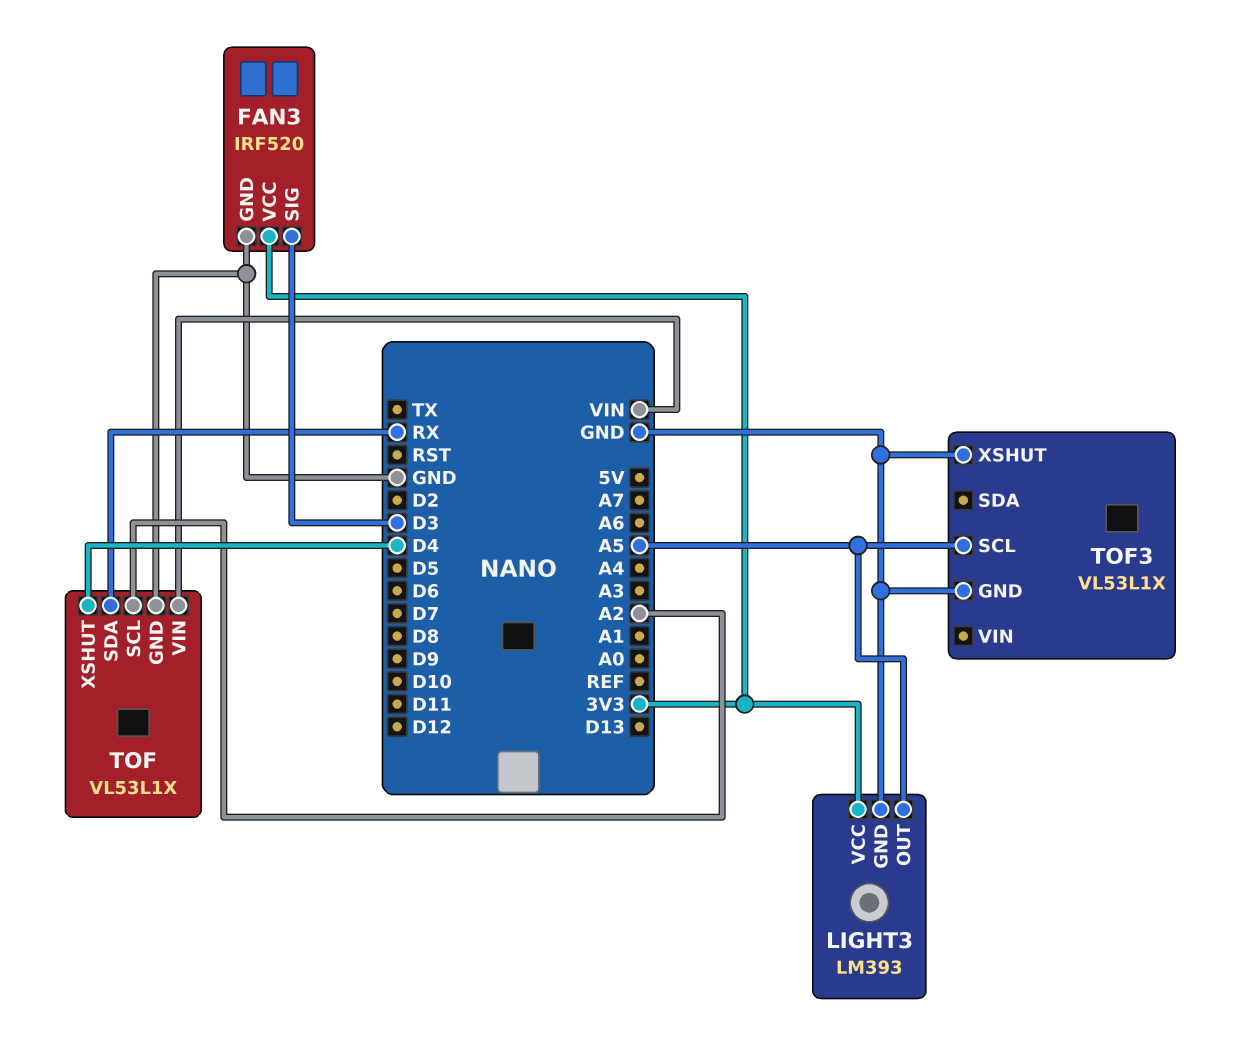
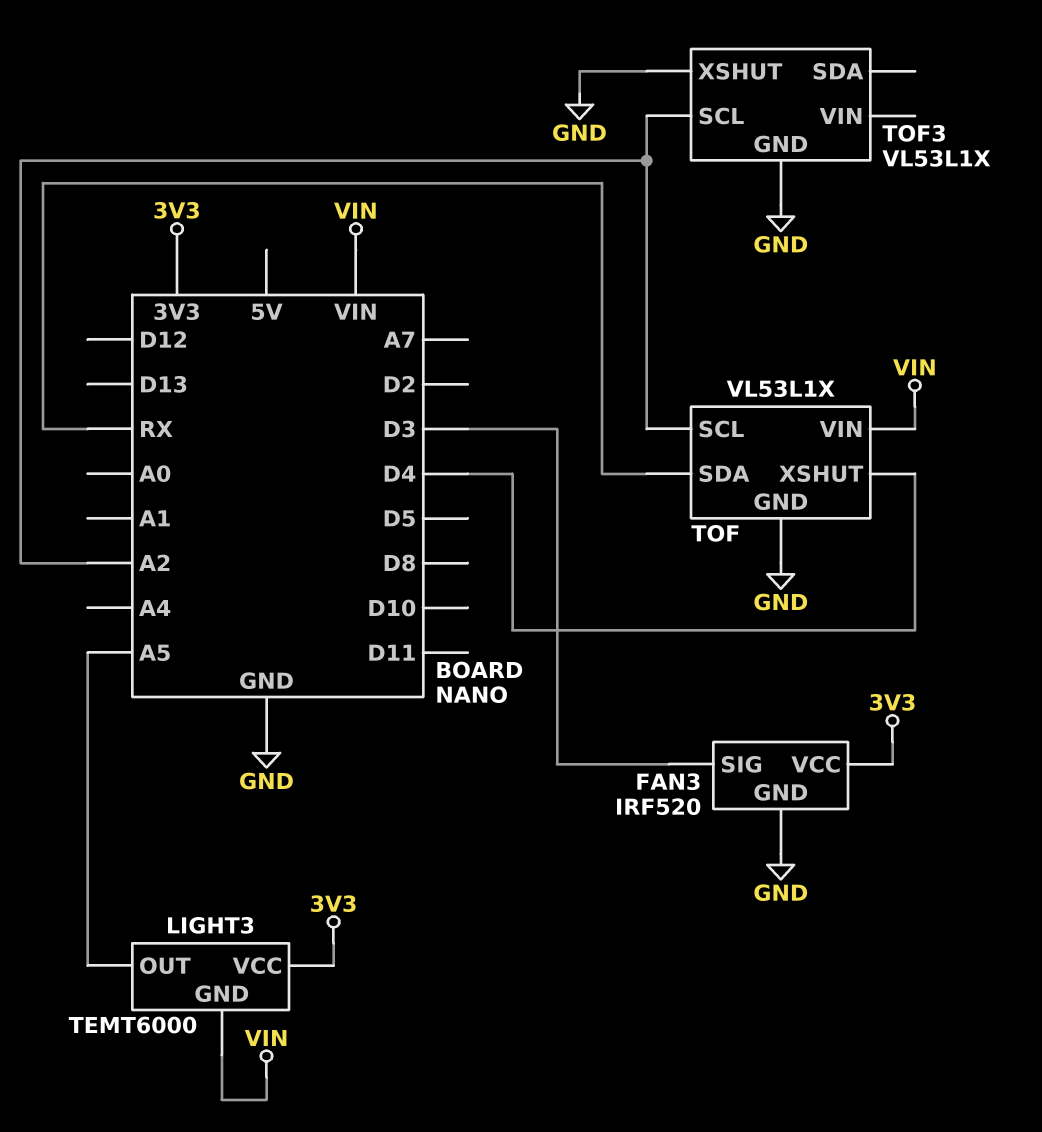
LIGHT3: LM393 -> TEMT6000
LIGHT3 pin GND: GND -> VIN
TOF3 pin SCL: A5 -> A2

